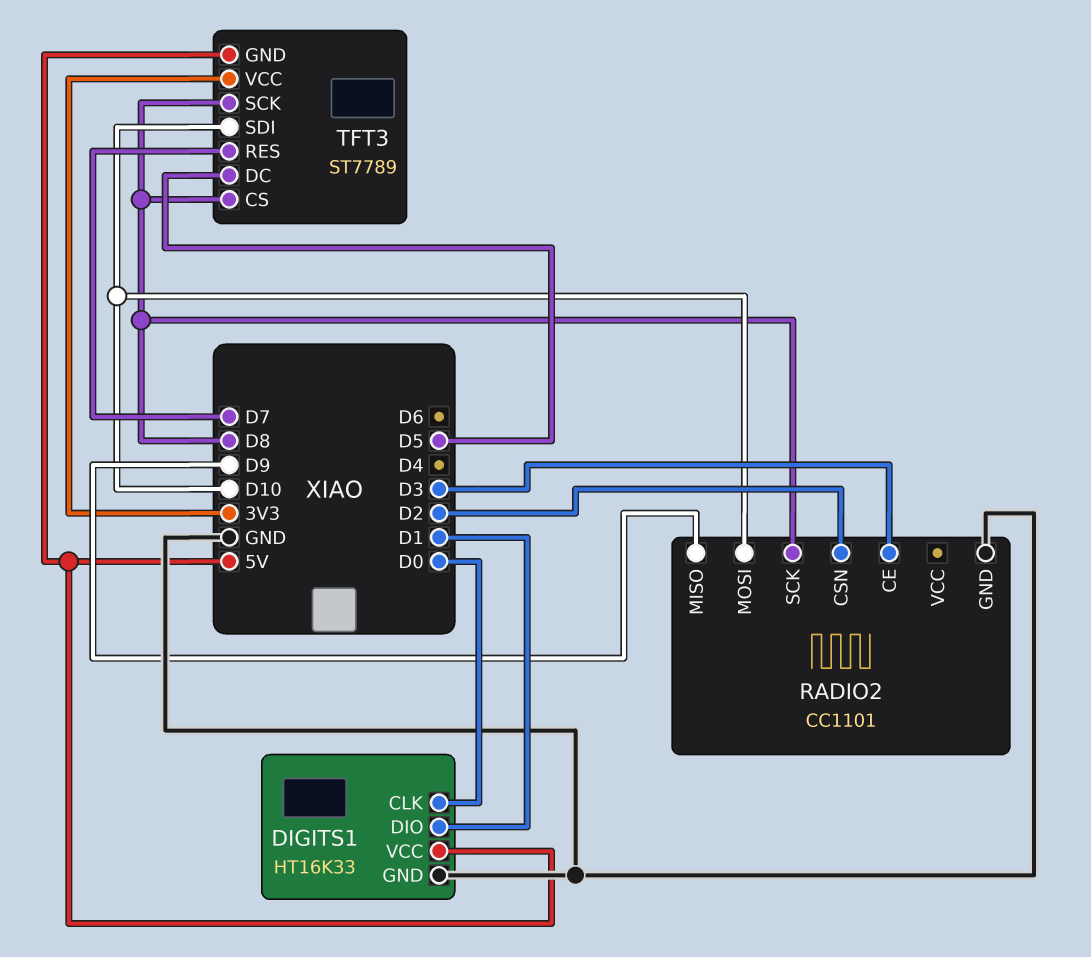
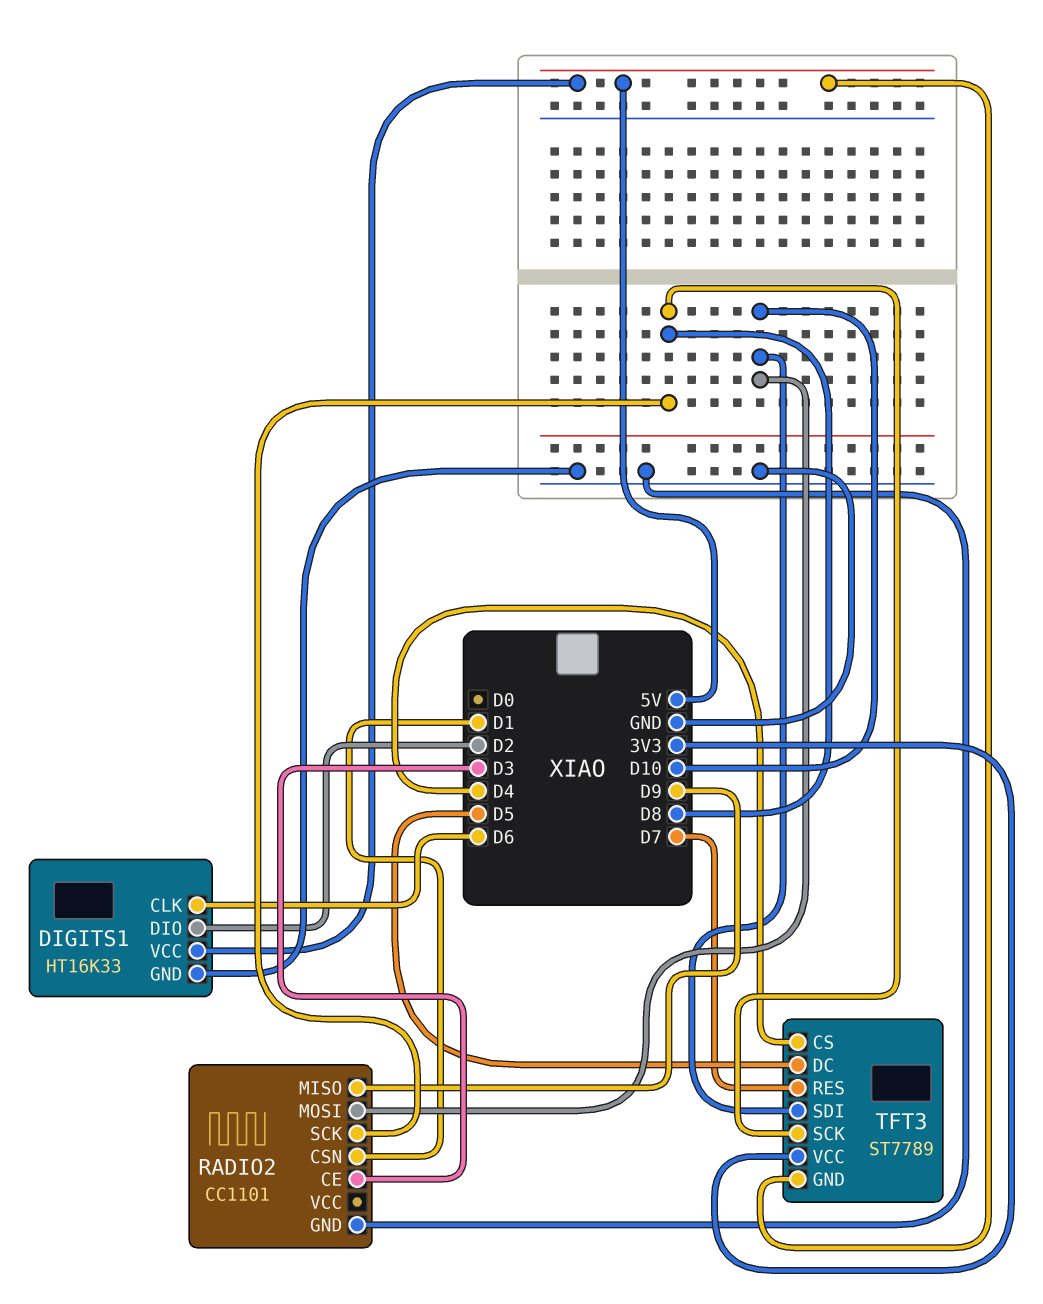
DIGITS1 pin CLK: D0 -> D6
DIGITS1 pin DIO: D1 -> D2
RADIO2 pin CSN: D2 -> D1
TFT3 pin CS: D8 -> D4

